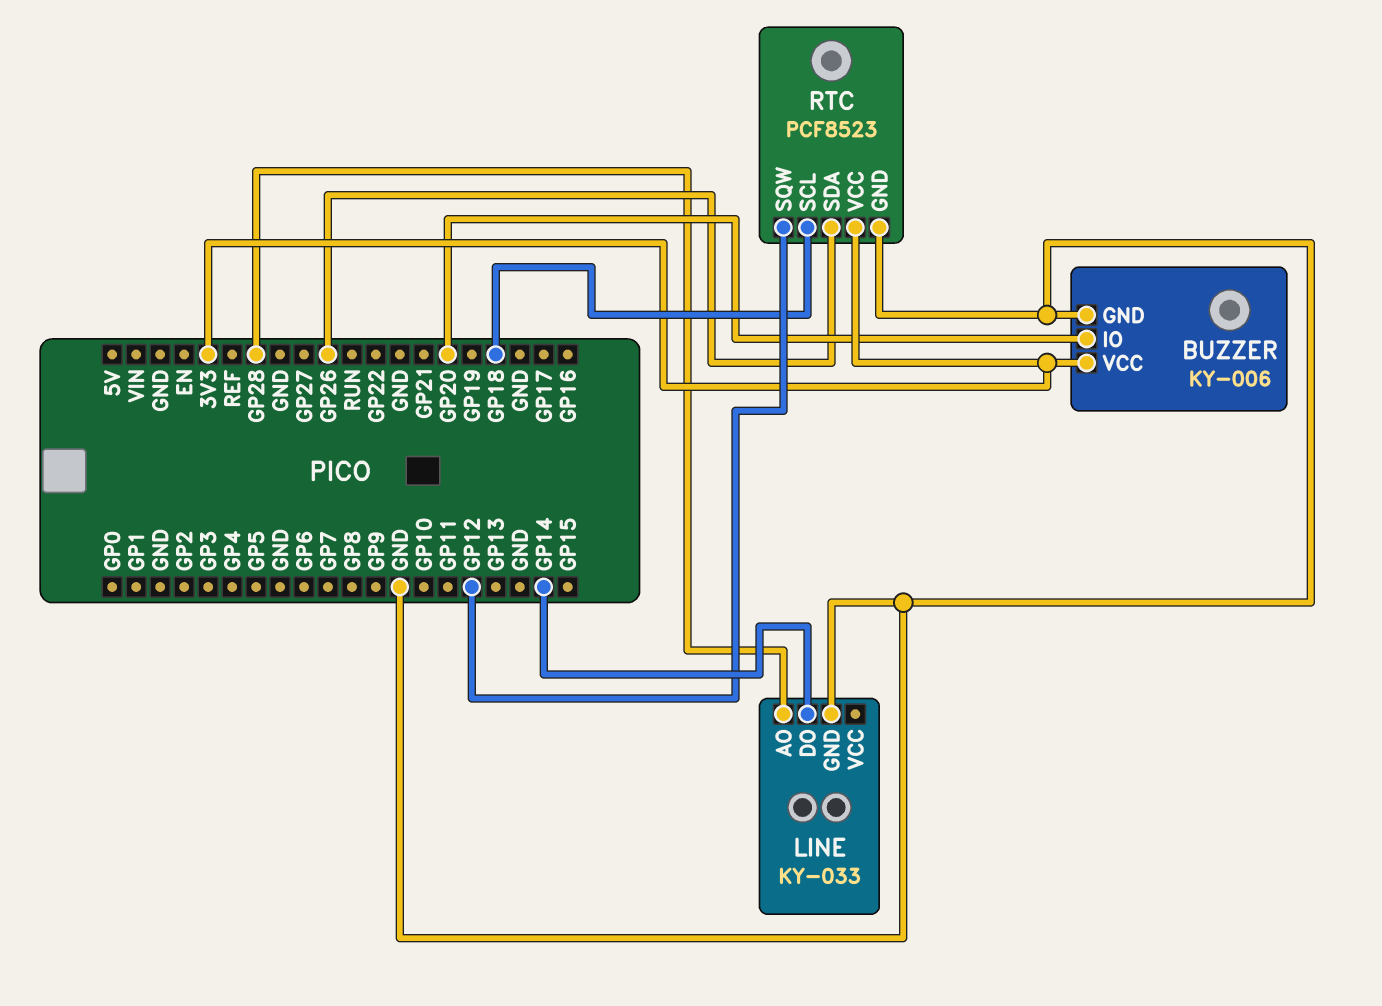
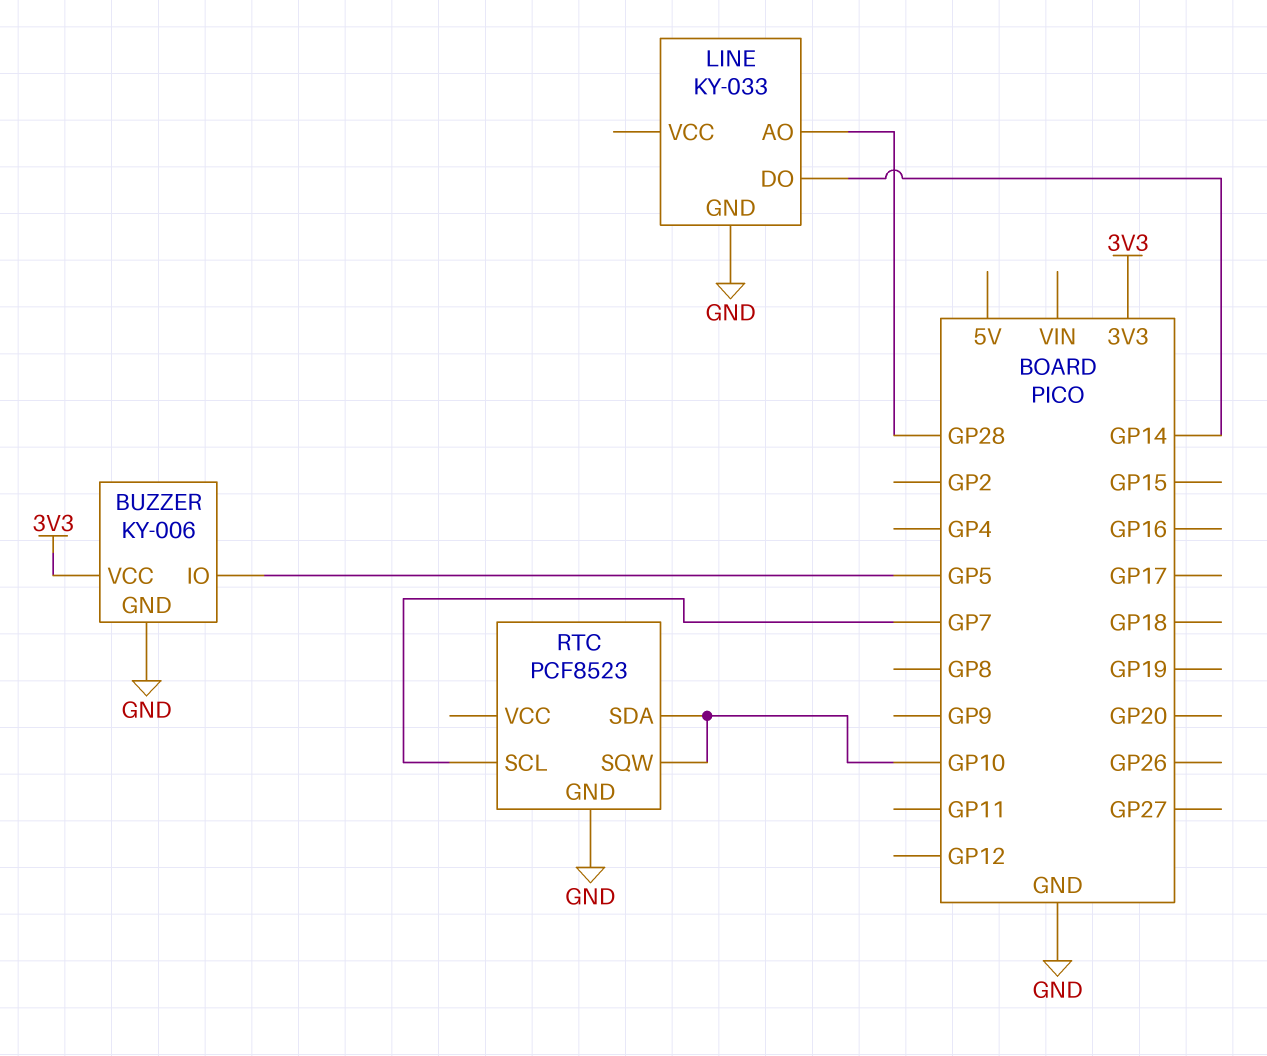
BUZZER pin IO: GP20 -> GP5
RTC pin SCL: GP18 -> GP7
RTC pin SDA: GP26 -> GP10
RTC pin SQW: GP12 -> GP10
RTC pin VCC: 3V3 -> none

